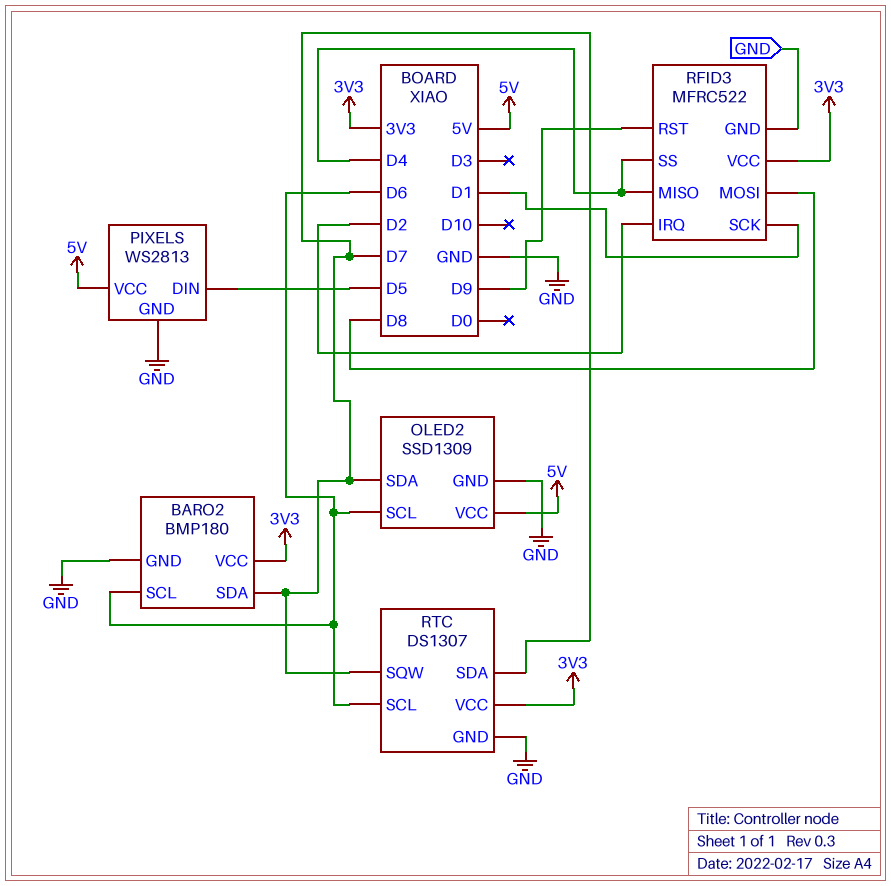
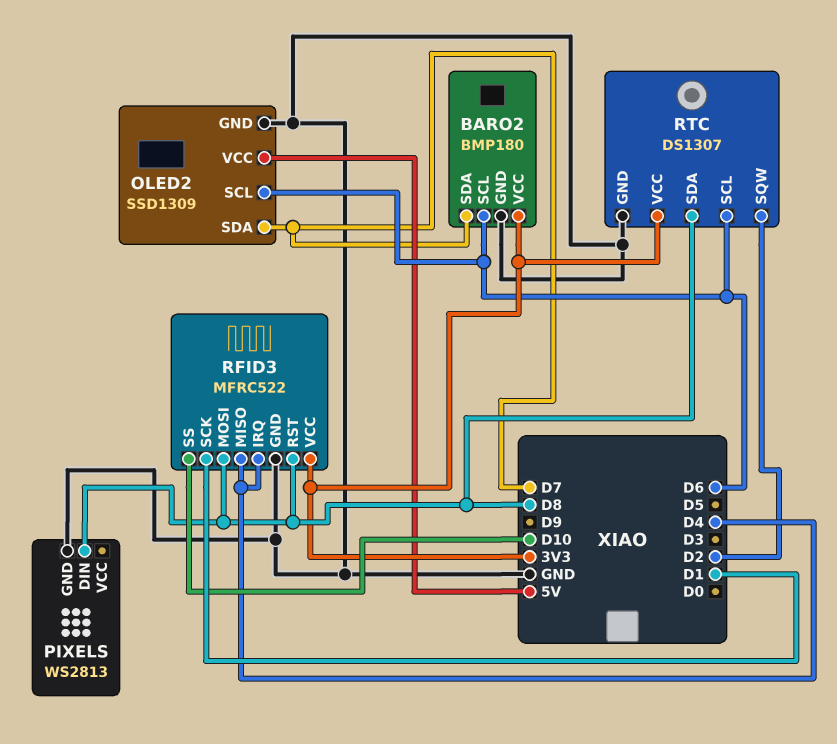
PIXELS pin DIN: D5 -> D8
PIXELS pin VCC: 5V -> none
RFID3 pin IRQ: D2 -> D4
RFID3 pin RST: D9 -> D8
RFID3 pin SS: D4 -> D10
RTC pin SDA: D7 -> D8
RTC pin SQW: D7 -> D2

